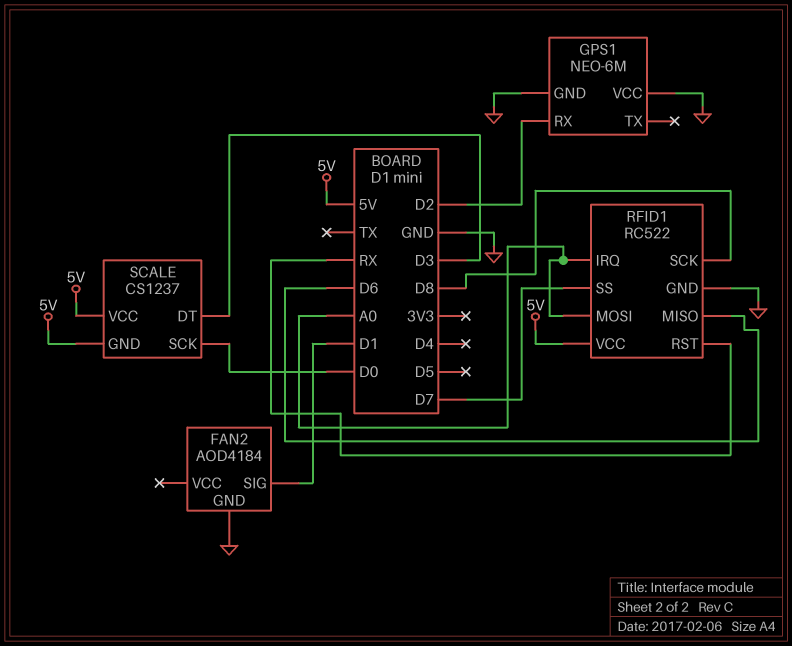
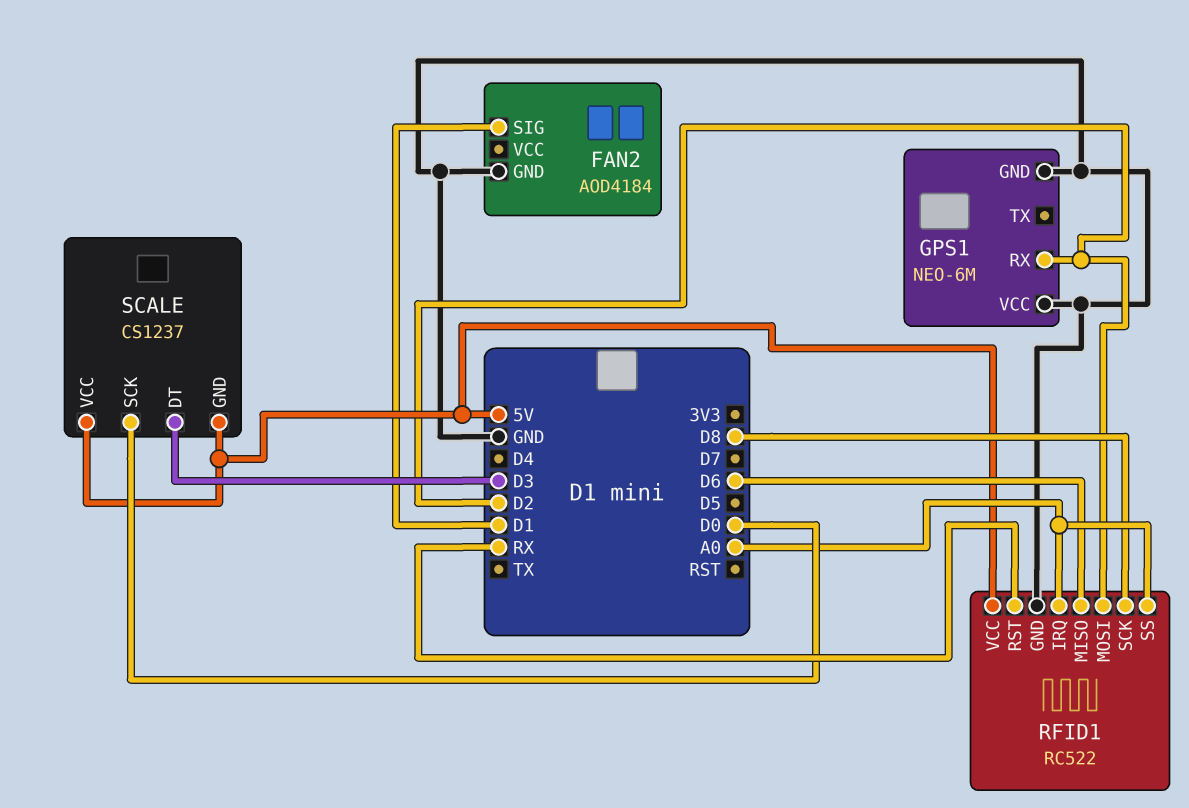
RFID1 pin MOSI: A0 -> D2
RFID1 pin SS: D7 -> A0

